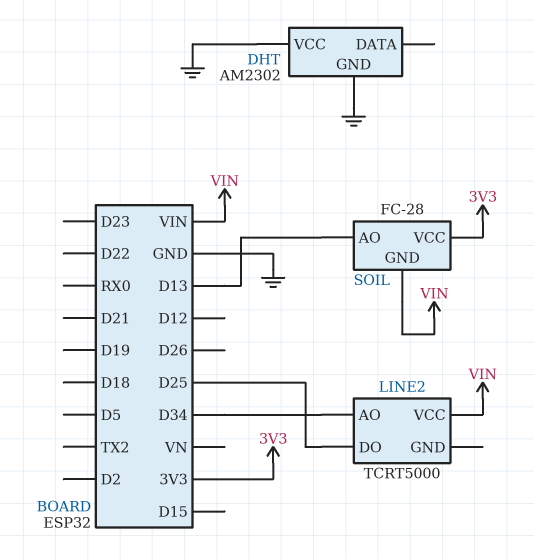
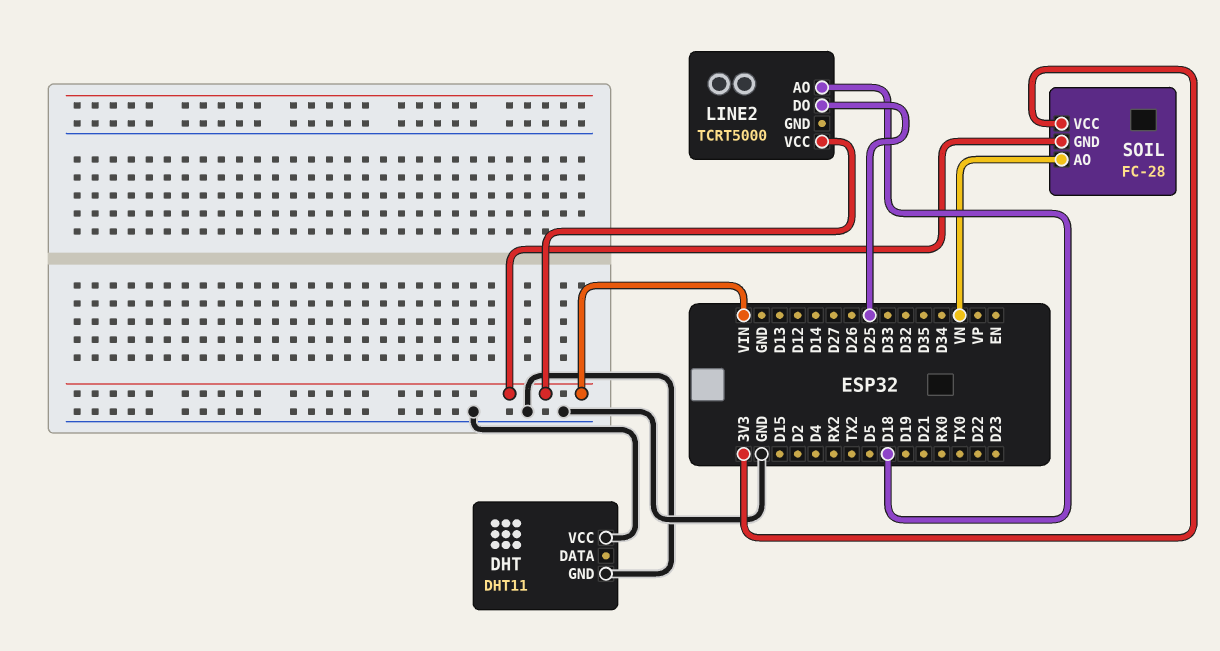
DHT: AM2302 -> DHT11
LINE2 pin AO: D34 -> D18
SOIL pin AO: D13 -> VN

